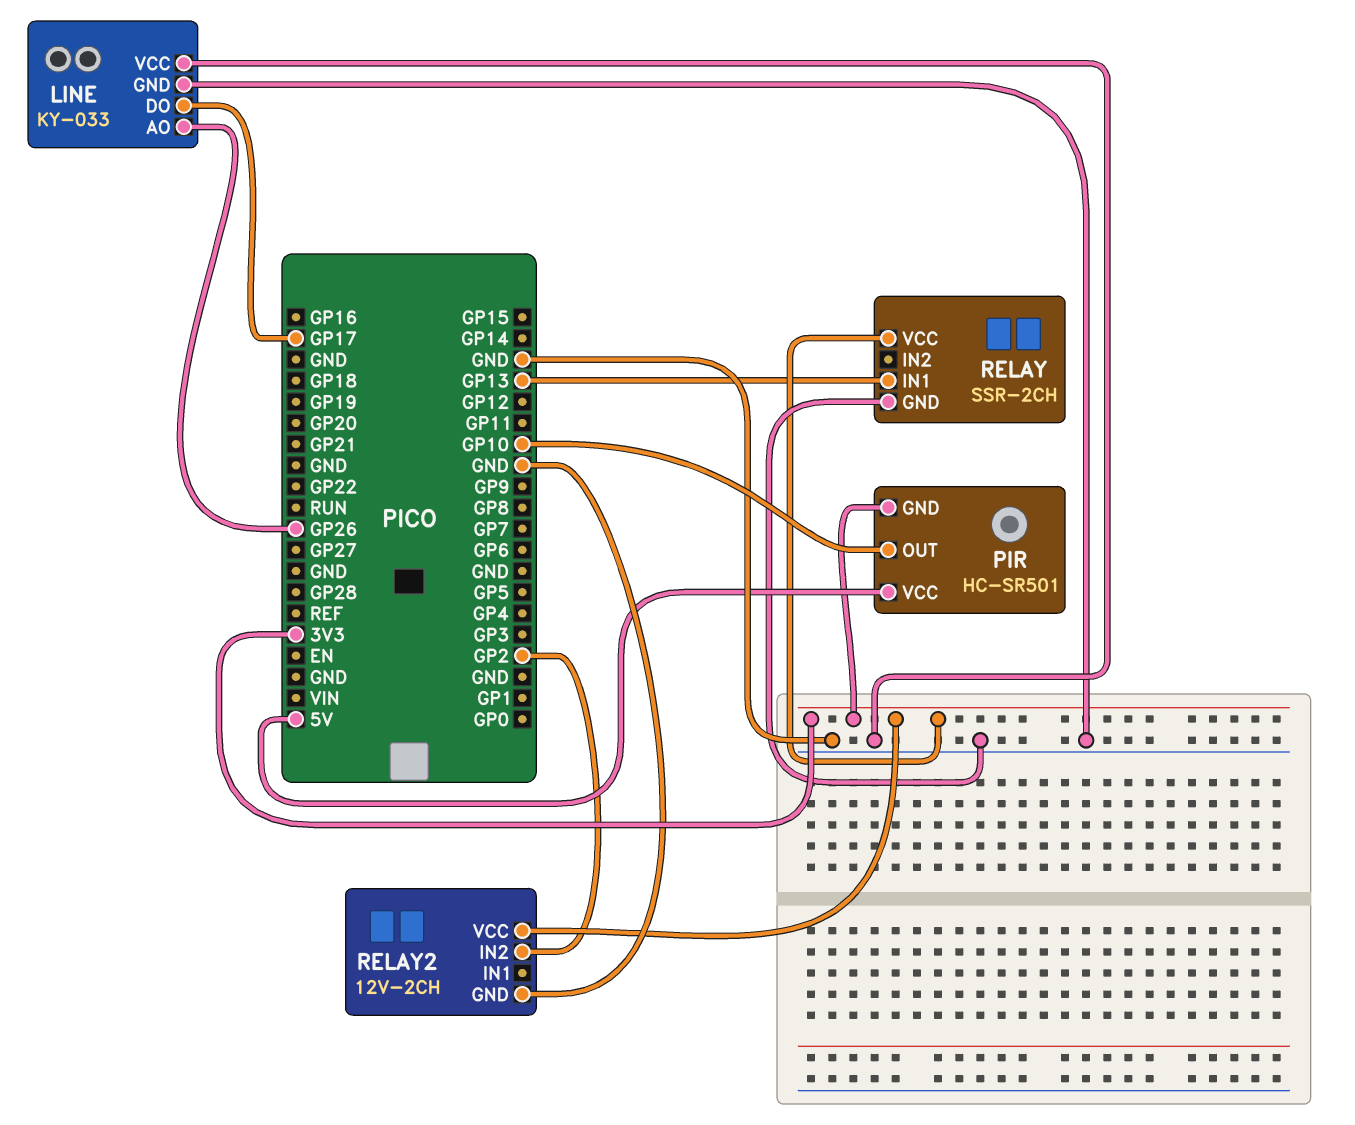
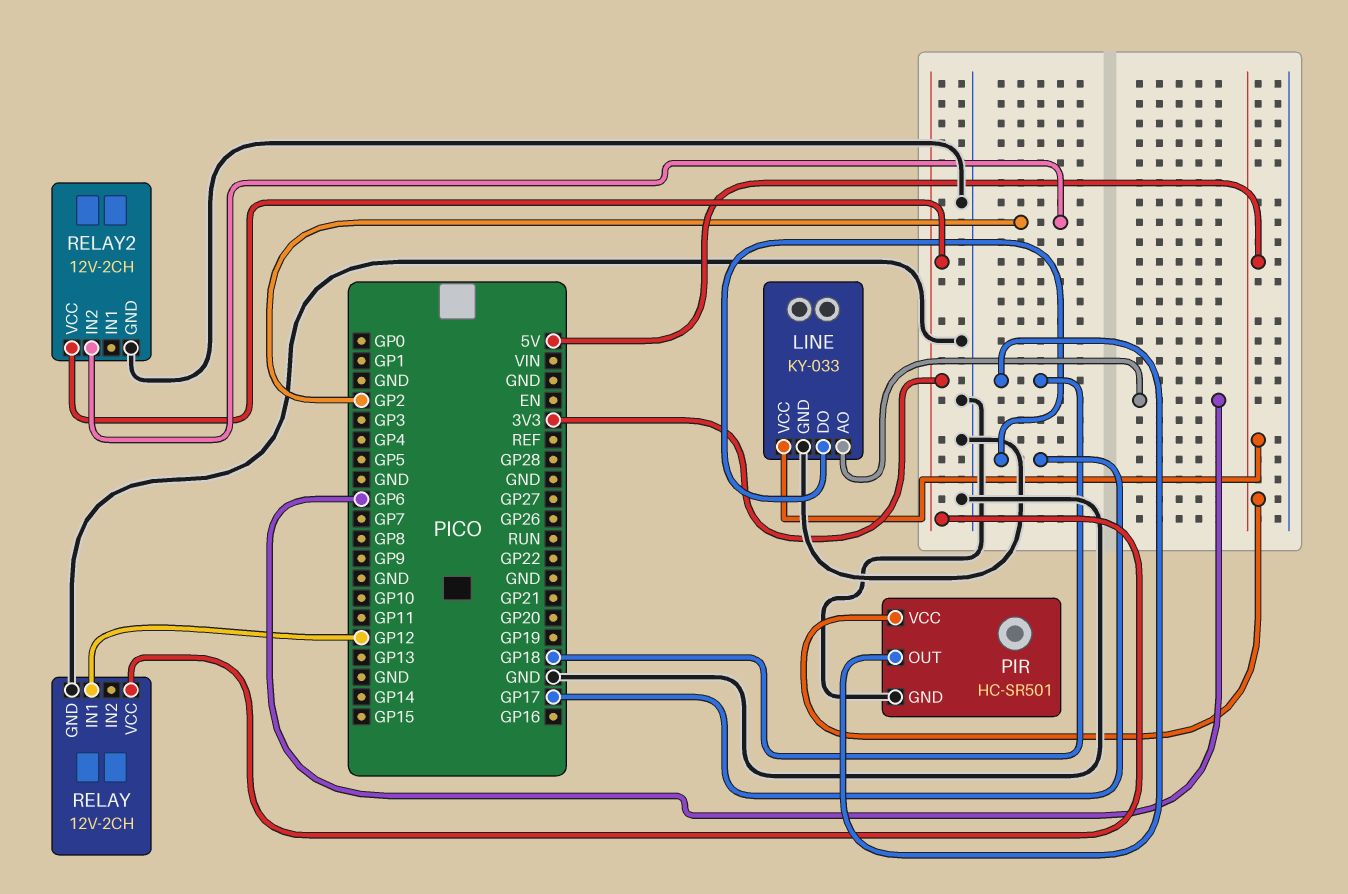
LINE pin AO: GP26 -> GP6
LINE pin VCC: GND -> 5V
PIR pin GND: 3V3 -> GND
PIR pin OUT: GP10 -> GP18
RELAY: SSR-2CH -> 12V-2CH
RELAY pin IN1: GP13 -> GP12

